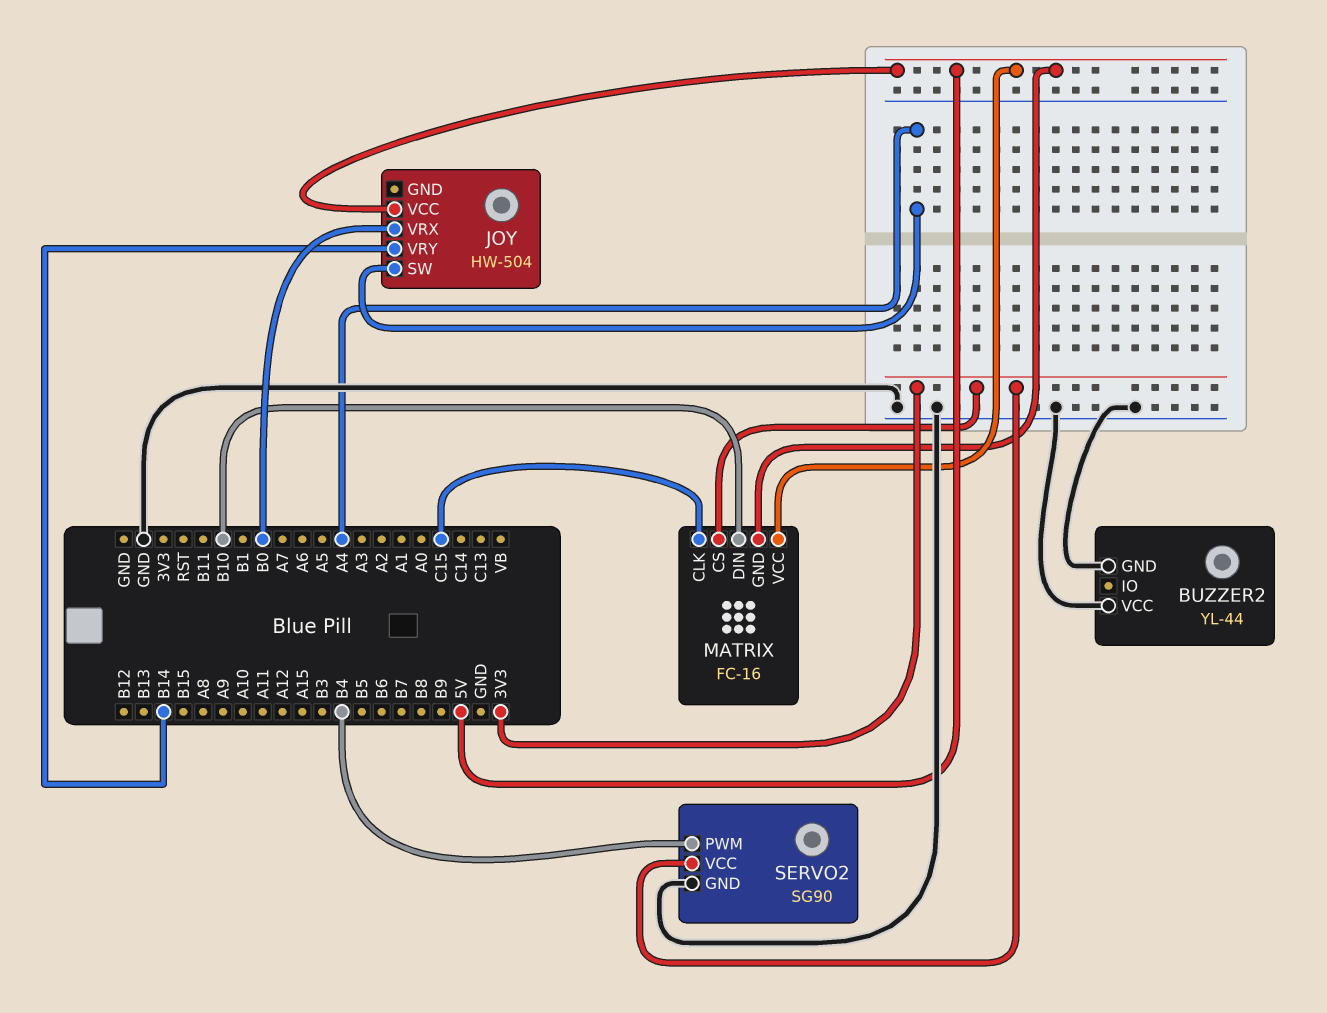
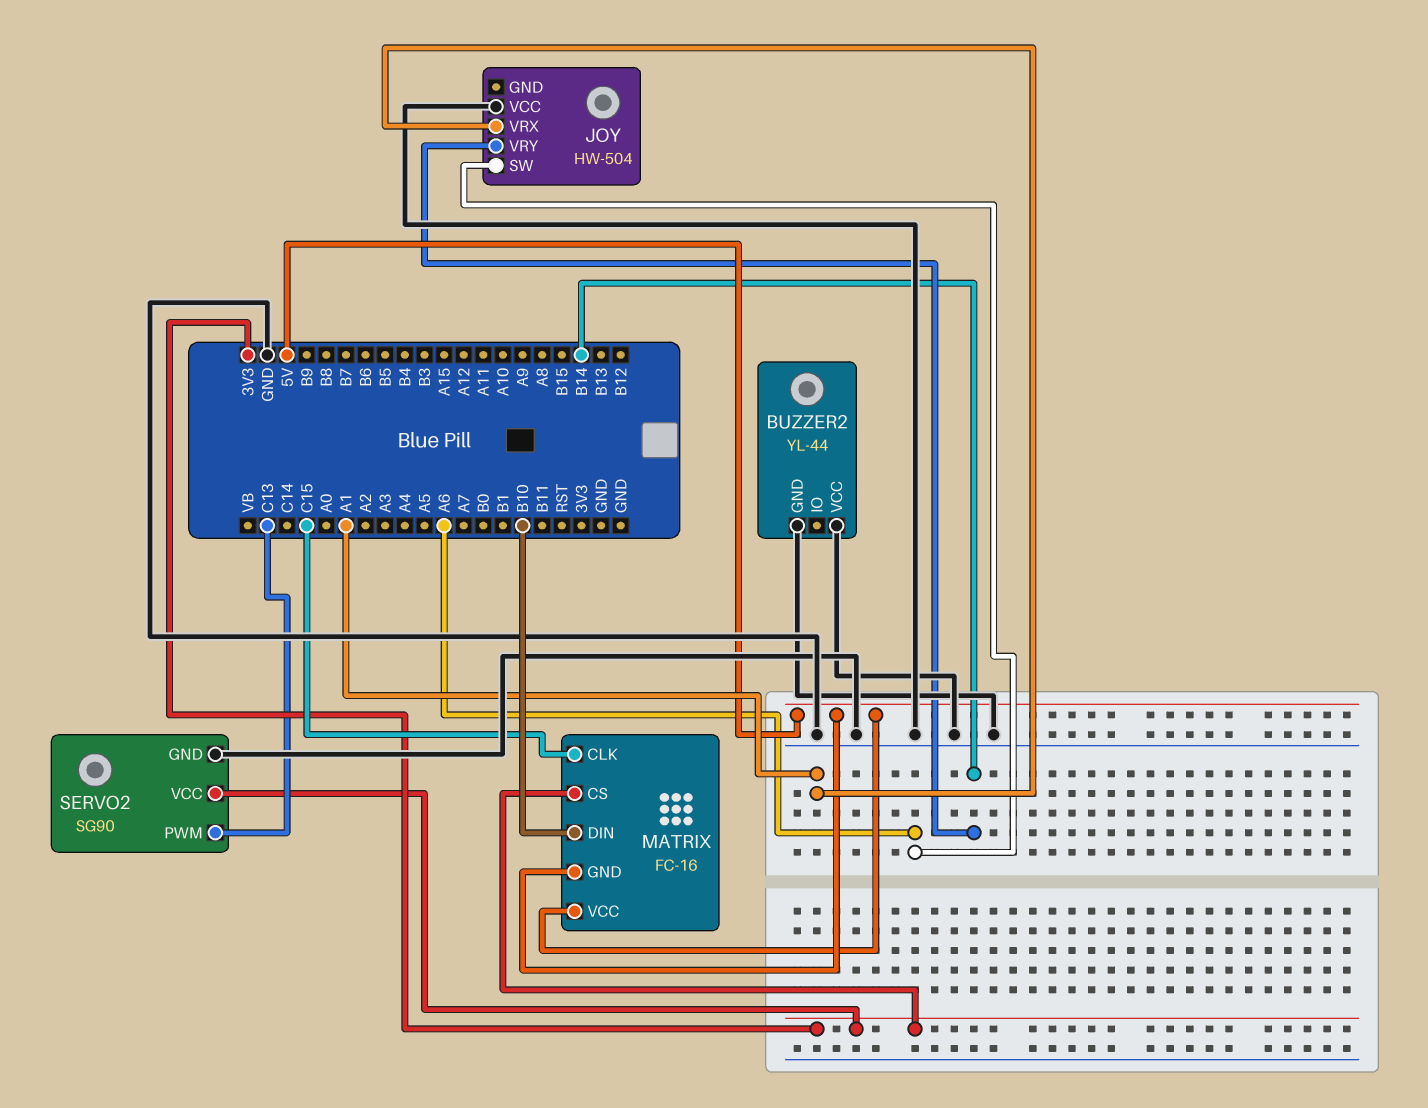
JOY pin SW: A4 -> A6
JOY pin VCC: 5V -> GND
JOY pin VRX: B0 -> A1
SERVO2 pin PWM: B4 -> C13

